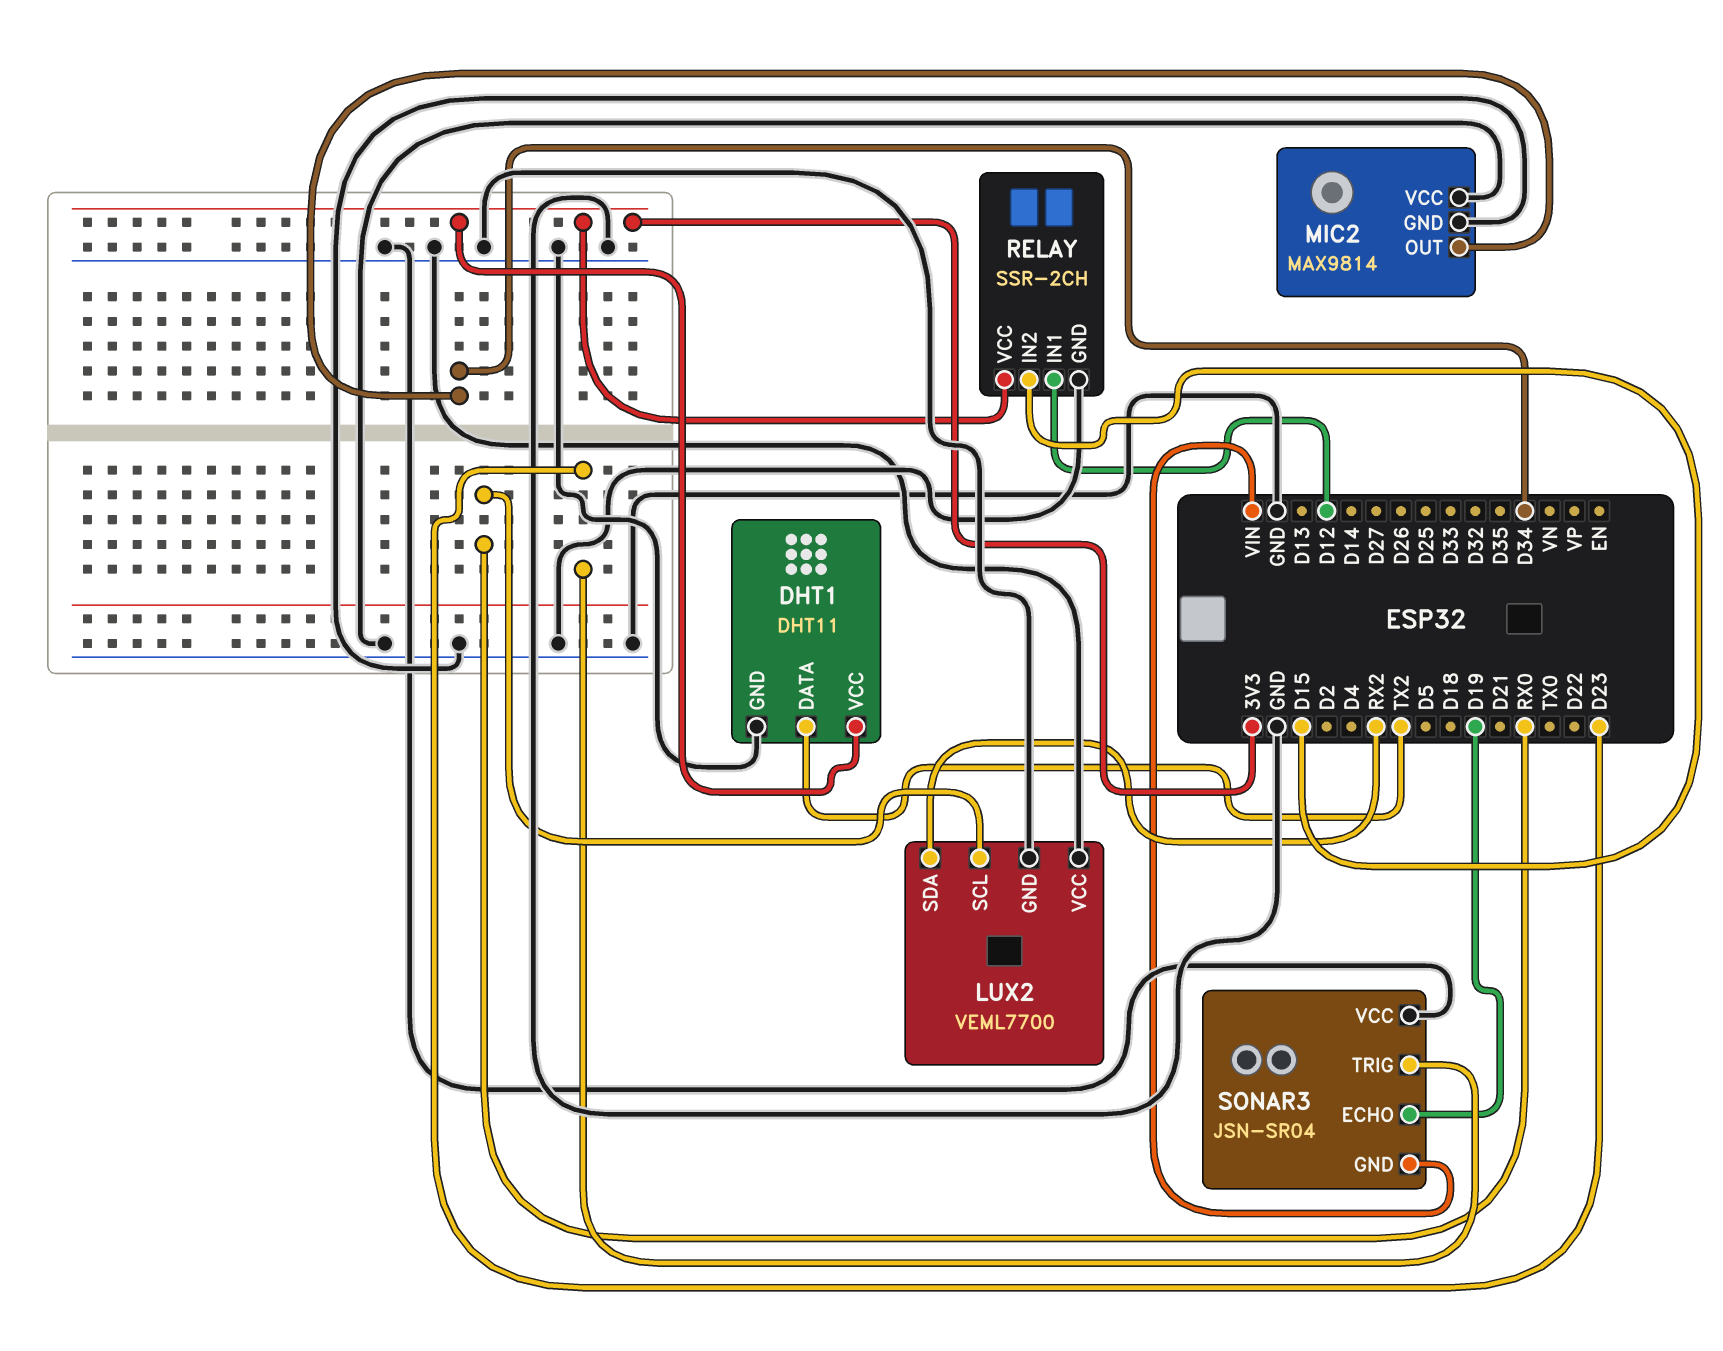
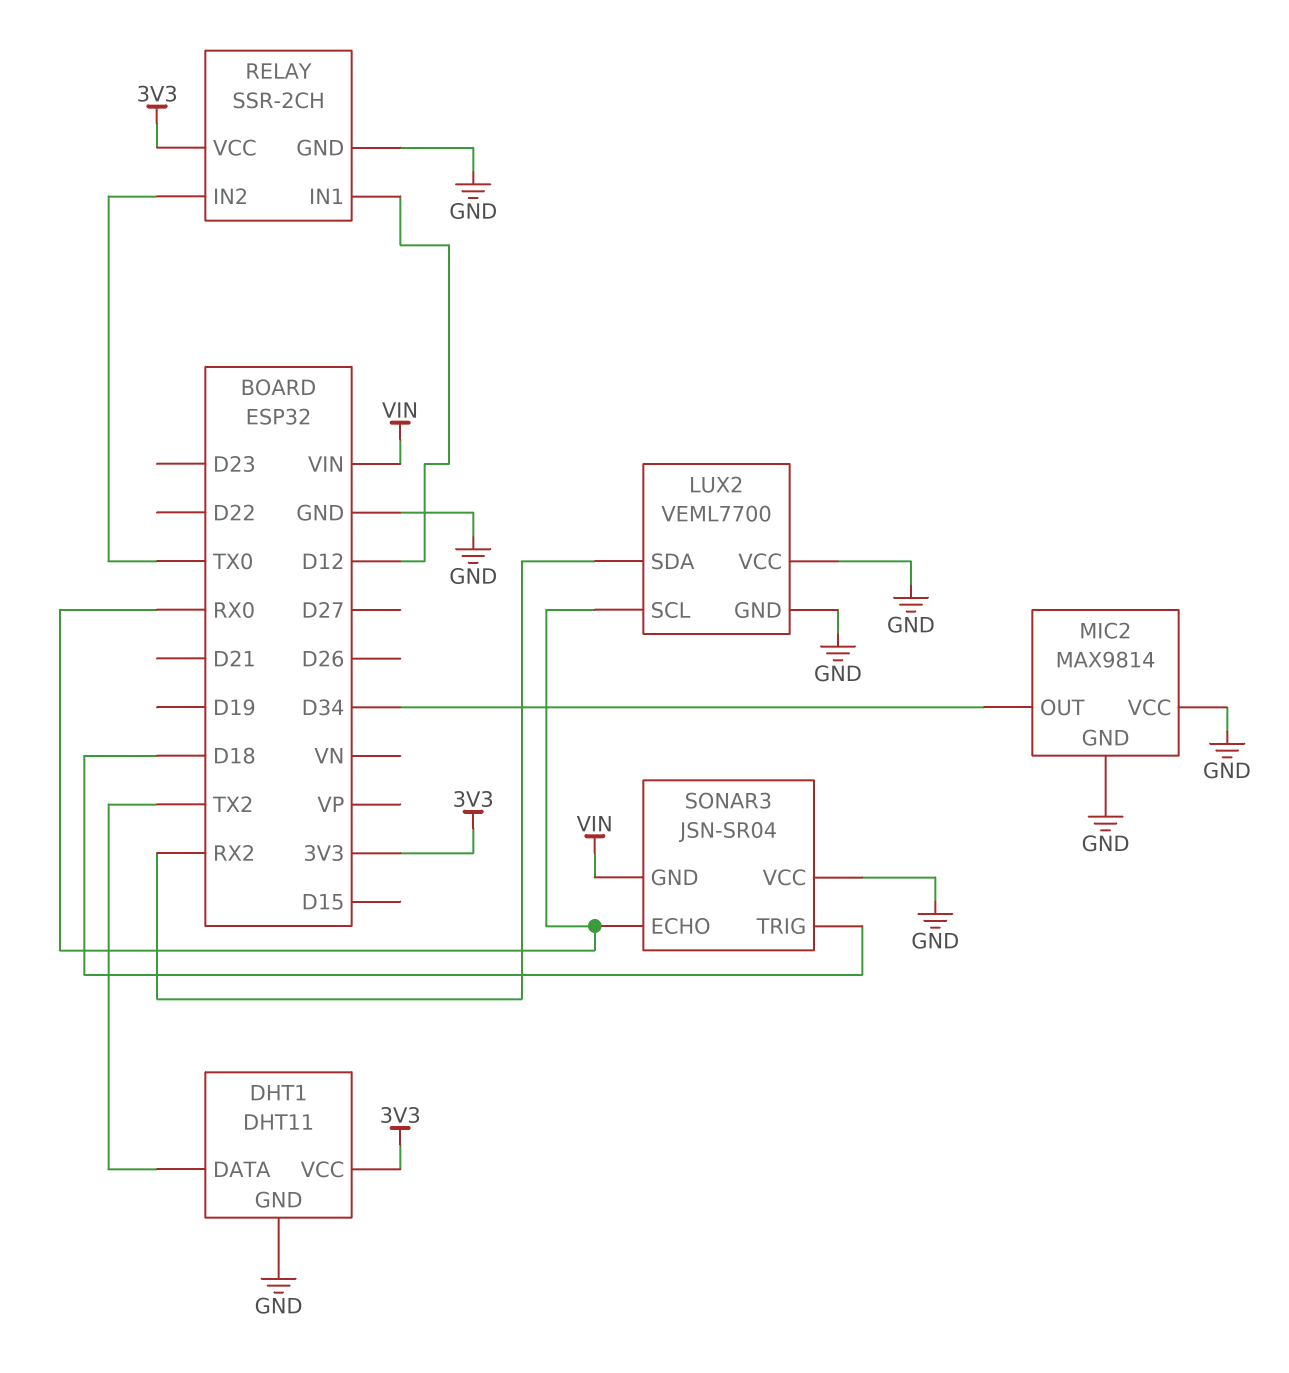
RELAY pin IN2: D15 -> TX0
SONAR3 pin ECHO: D19 -> RX0
SONAR3 pin TRIG: D23 -> D18

